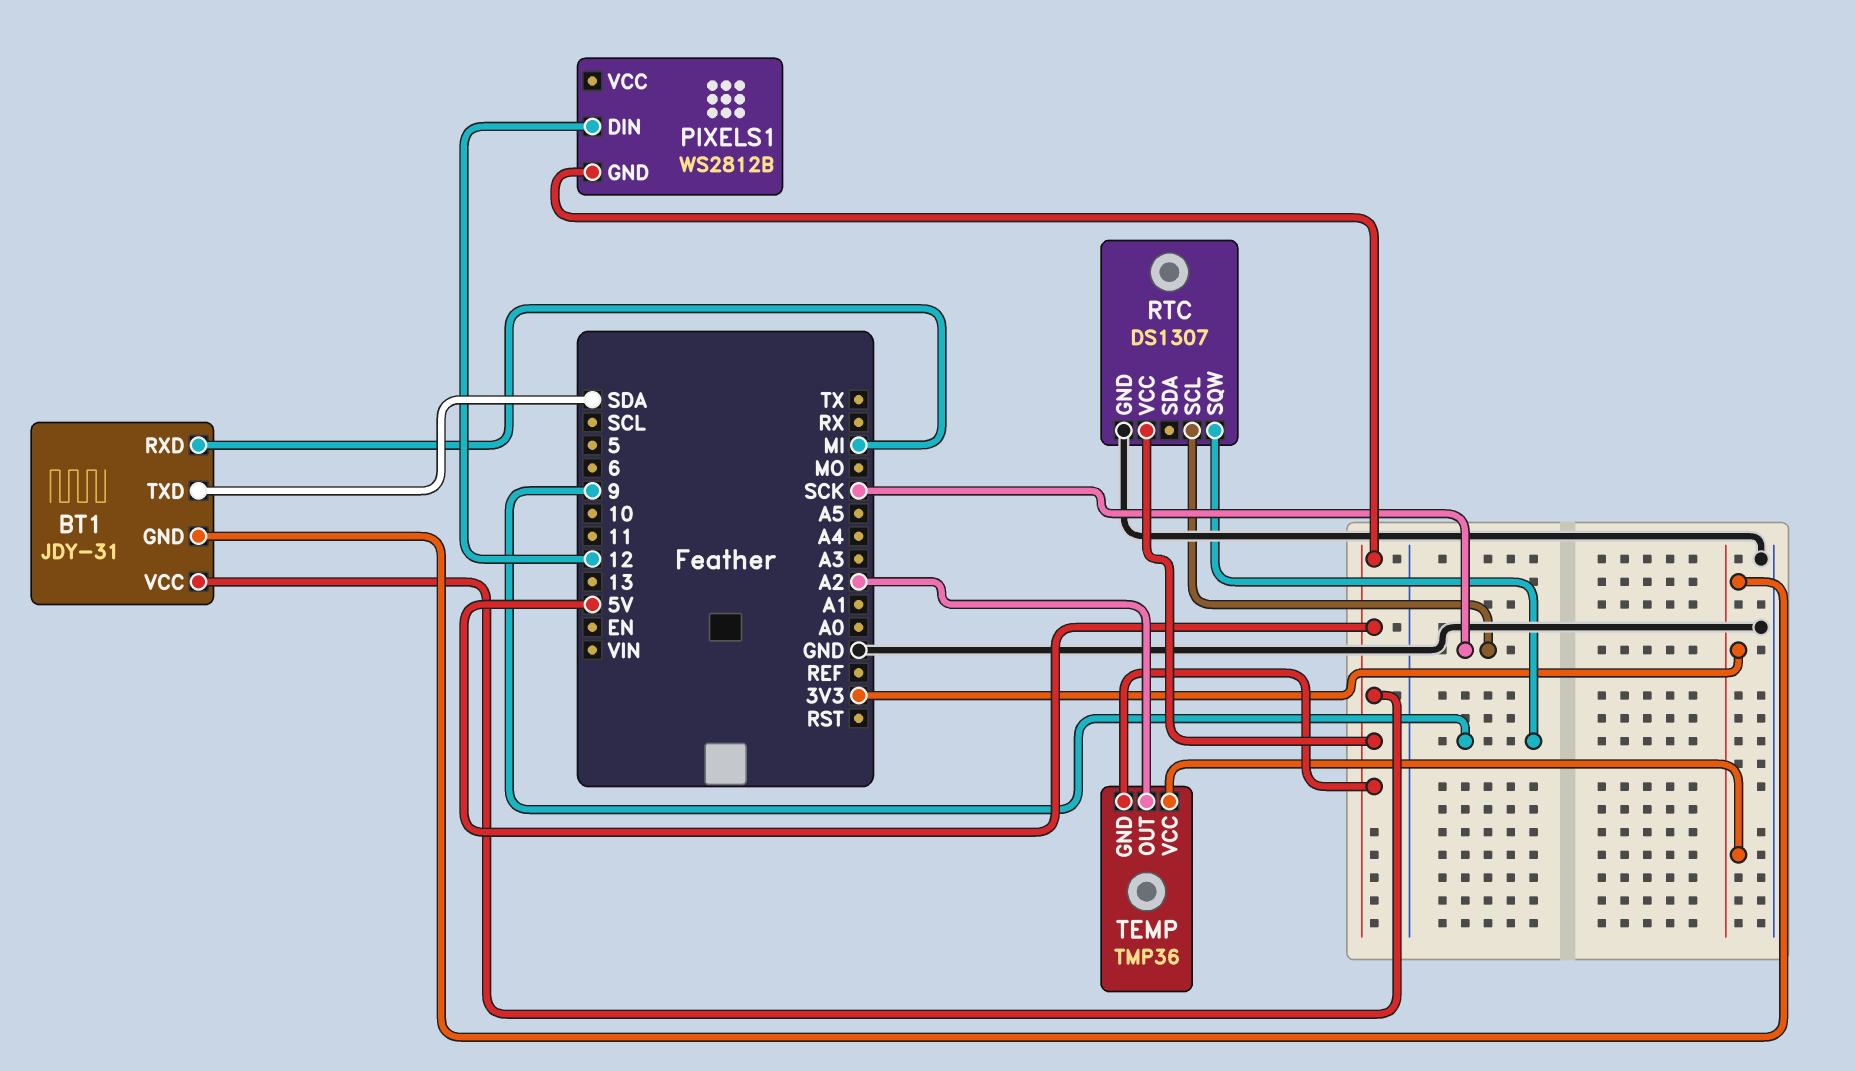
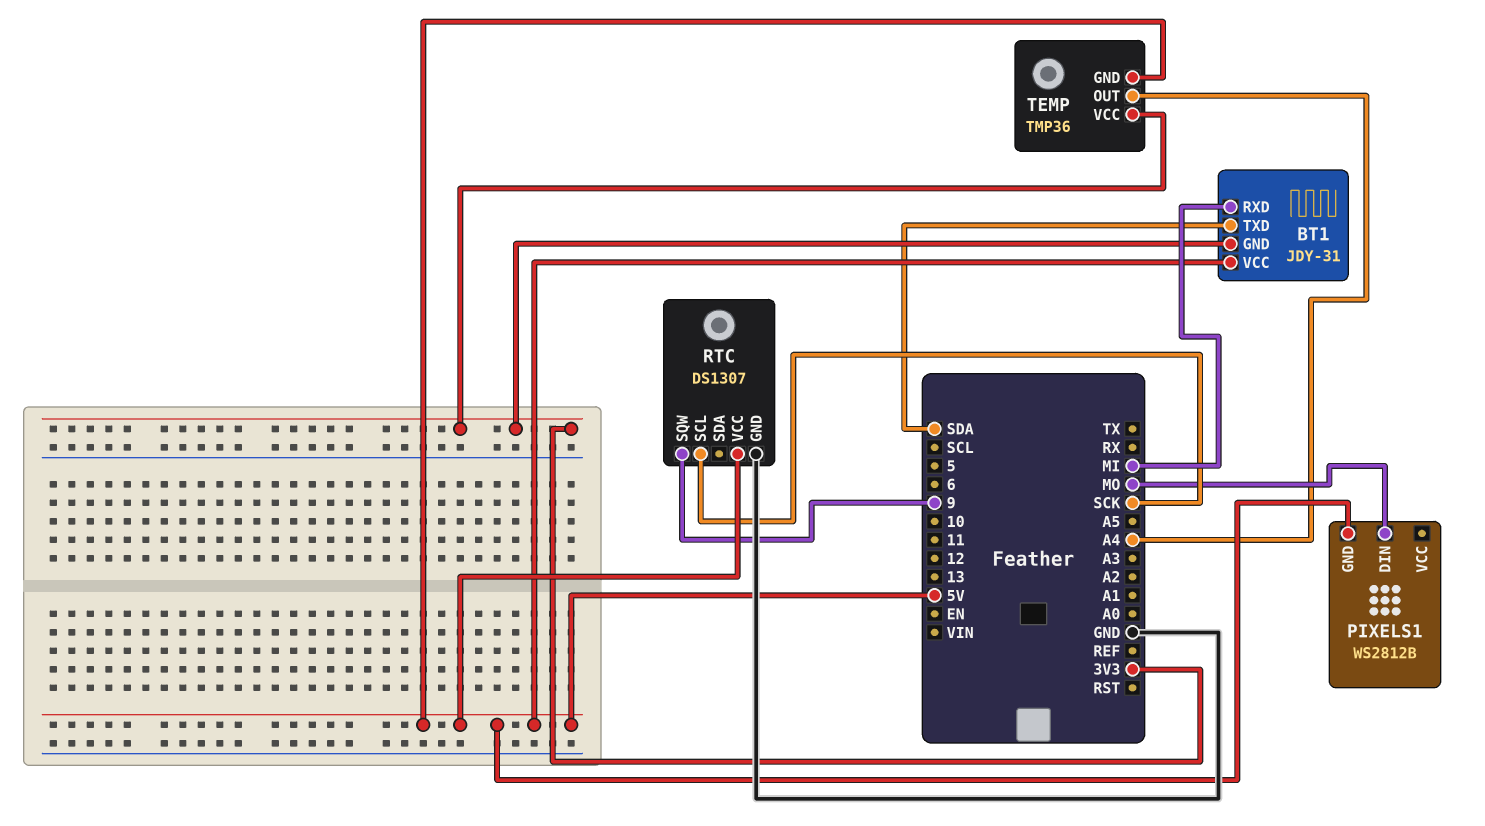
PIXELS1 pin DIN: 12 -> MO
TEMP pin OUT: A2 -> A4

